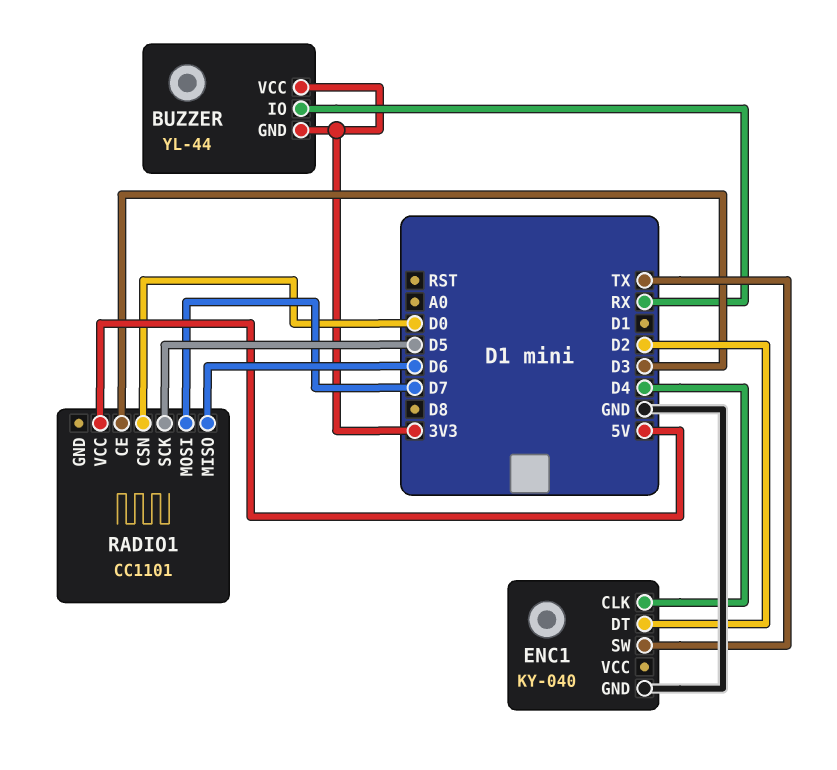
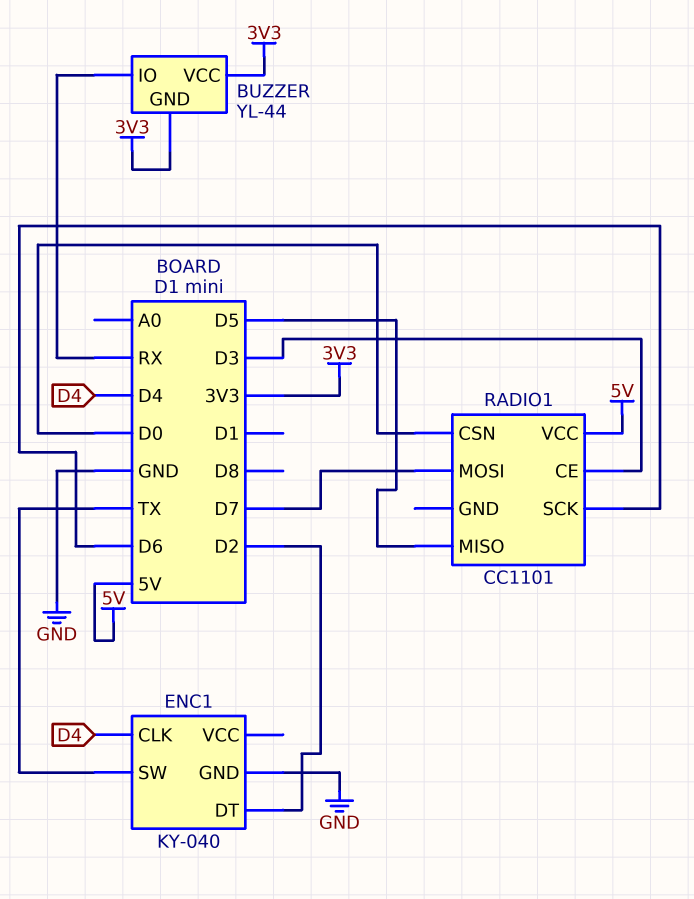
RADIO1 pin MISO: D6 -> D5
RADIO1 pin SCK: D5 -> D6

